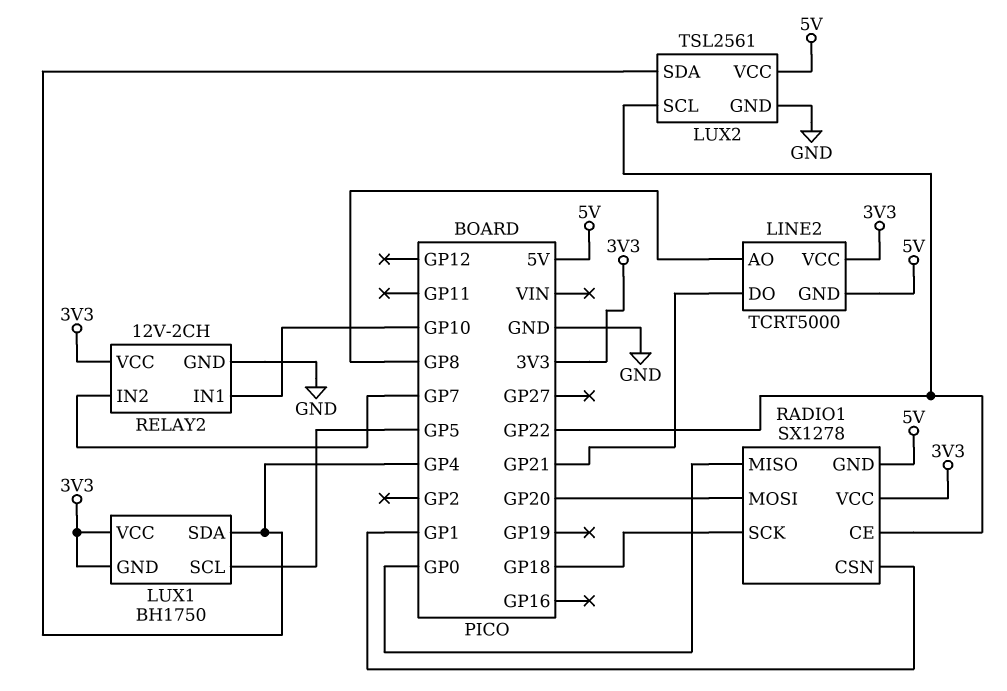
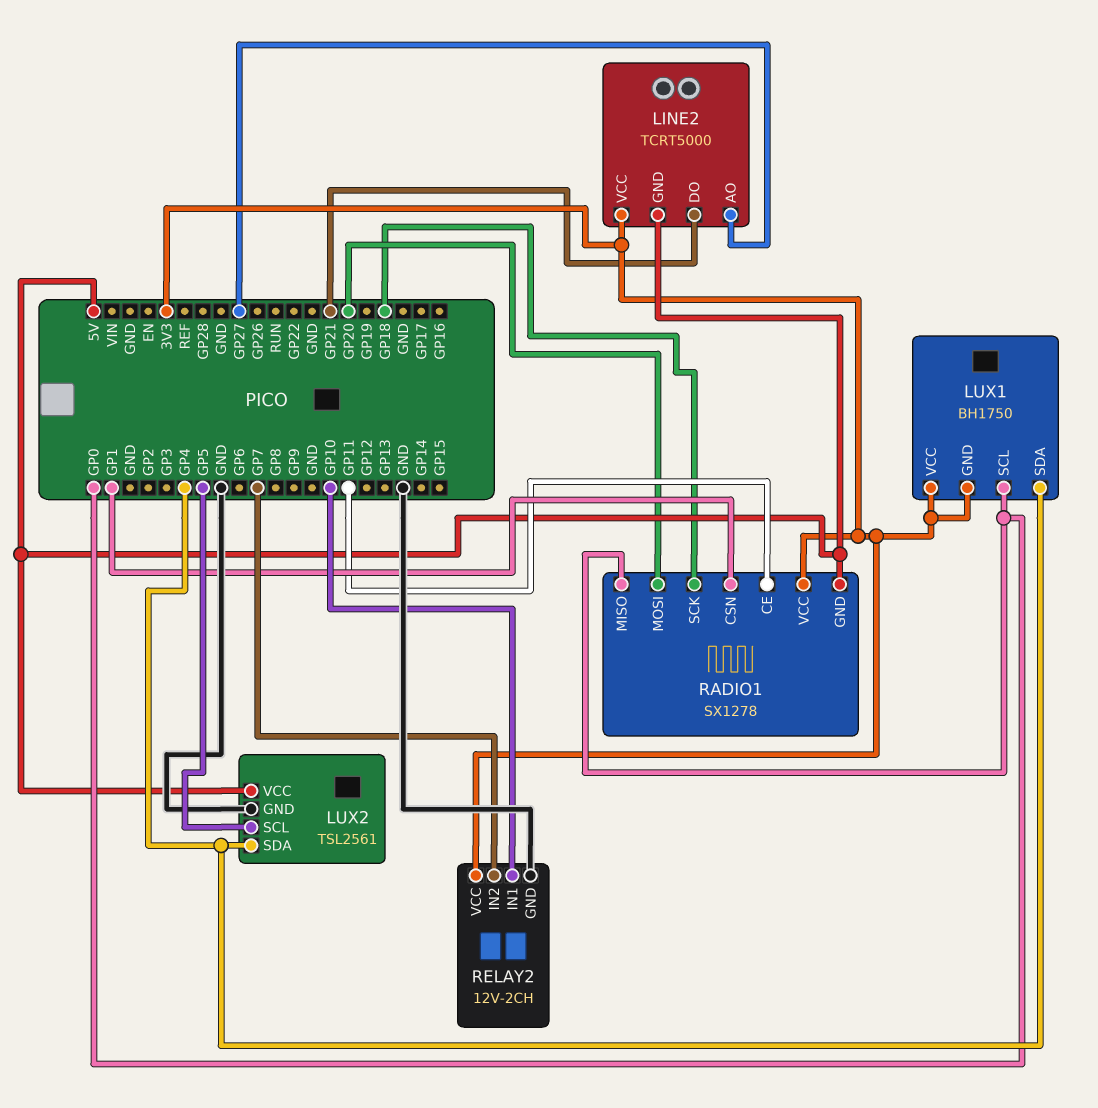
LINE2 pin AO: GP8 -> GP27
LUX1 pin SCL: GP5 -> GP0
LUX2 pin SCL: GP22 -> GP5
RADIO1 pin CE: GP22 -> GP11

